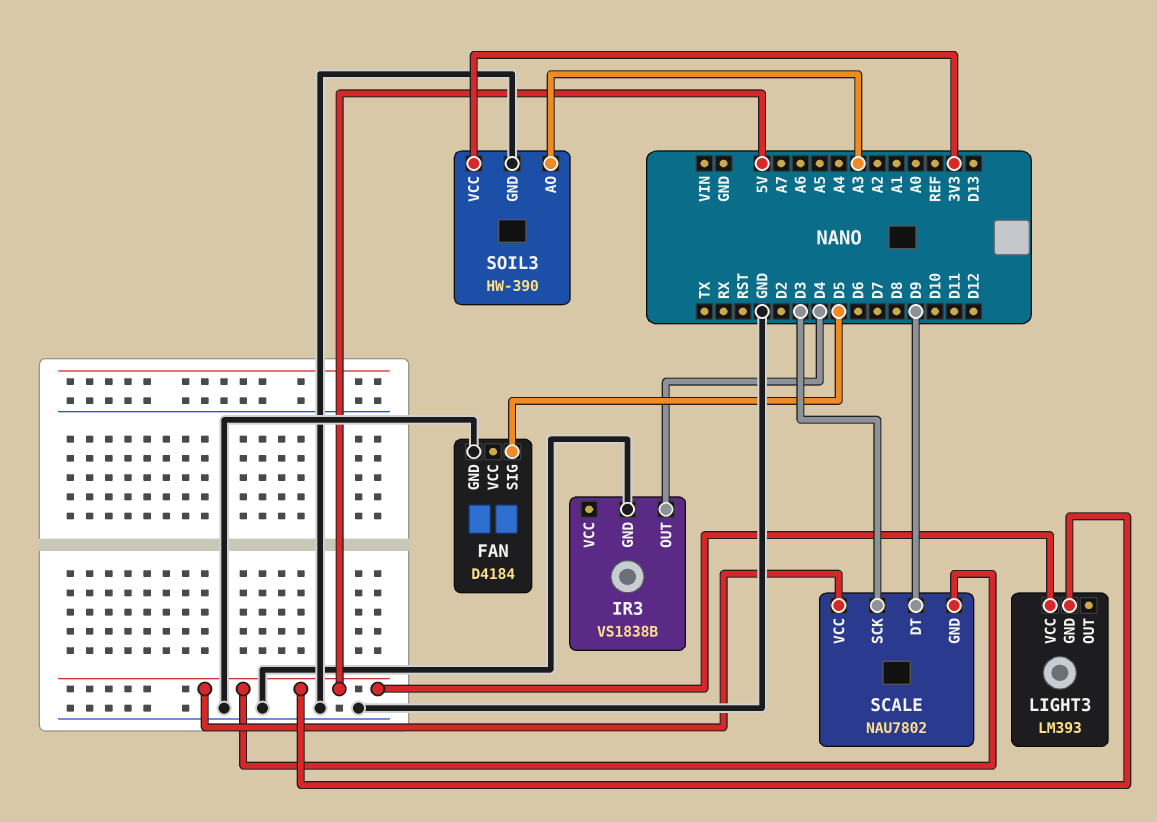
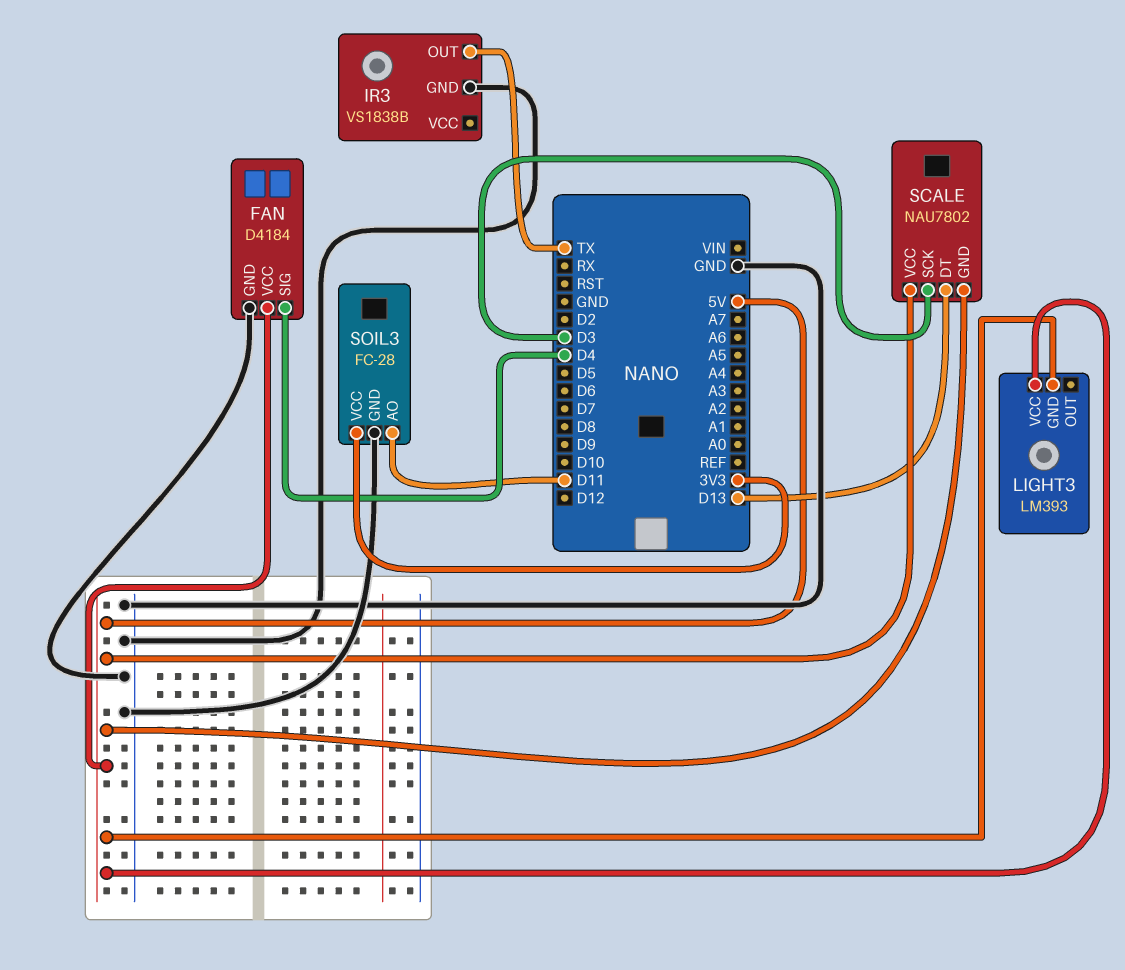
FAN pin SIG: D5 -> D4
FAN pin VCC: none -> 5V
IR3 pin OUT: D4 -> TX
SCALE pin DT: D9 -> D13
SOIL3: HW-390 -> FC-28
SOIL3 pin AO: A3 -> D11

